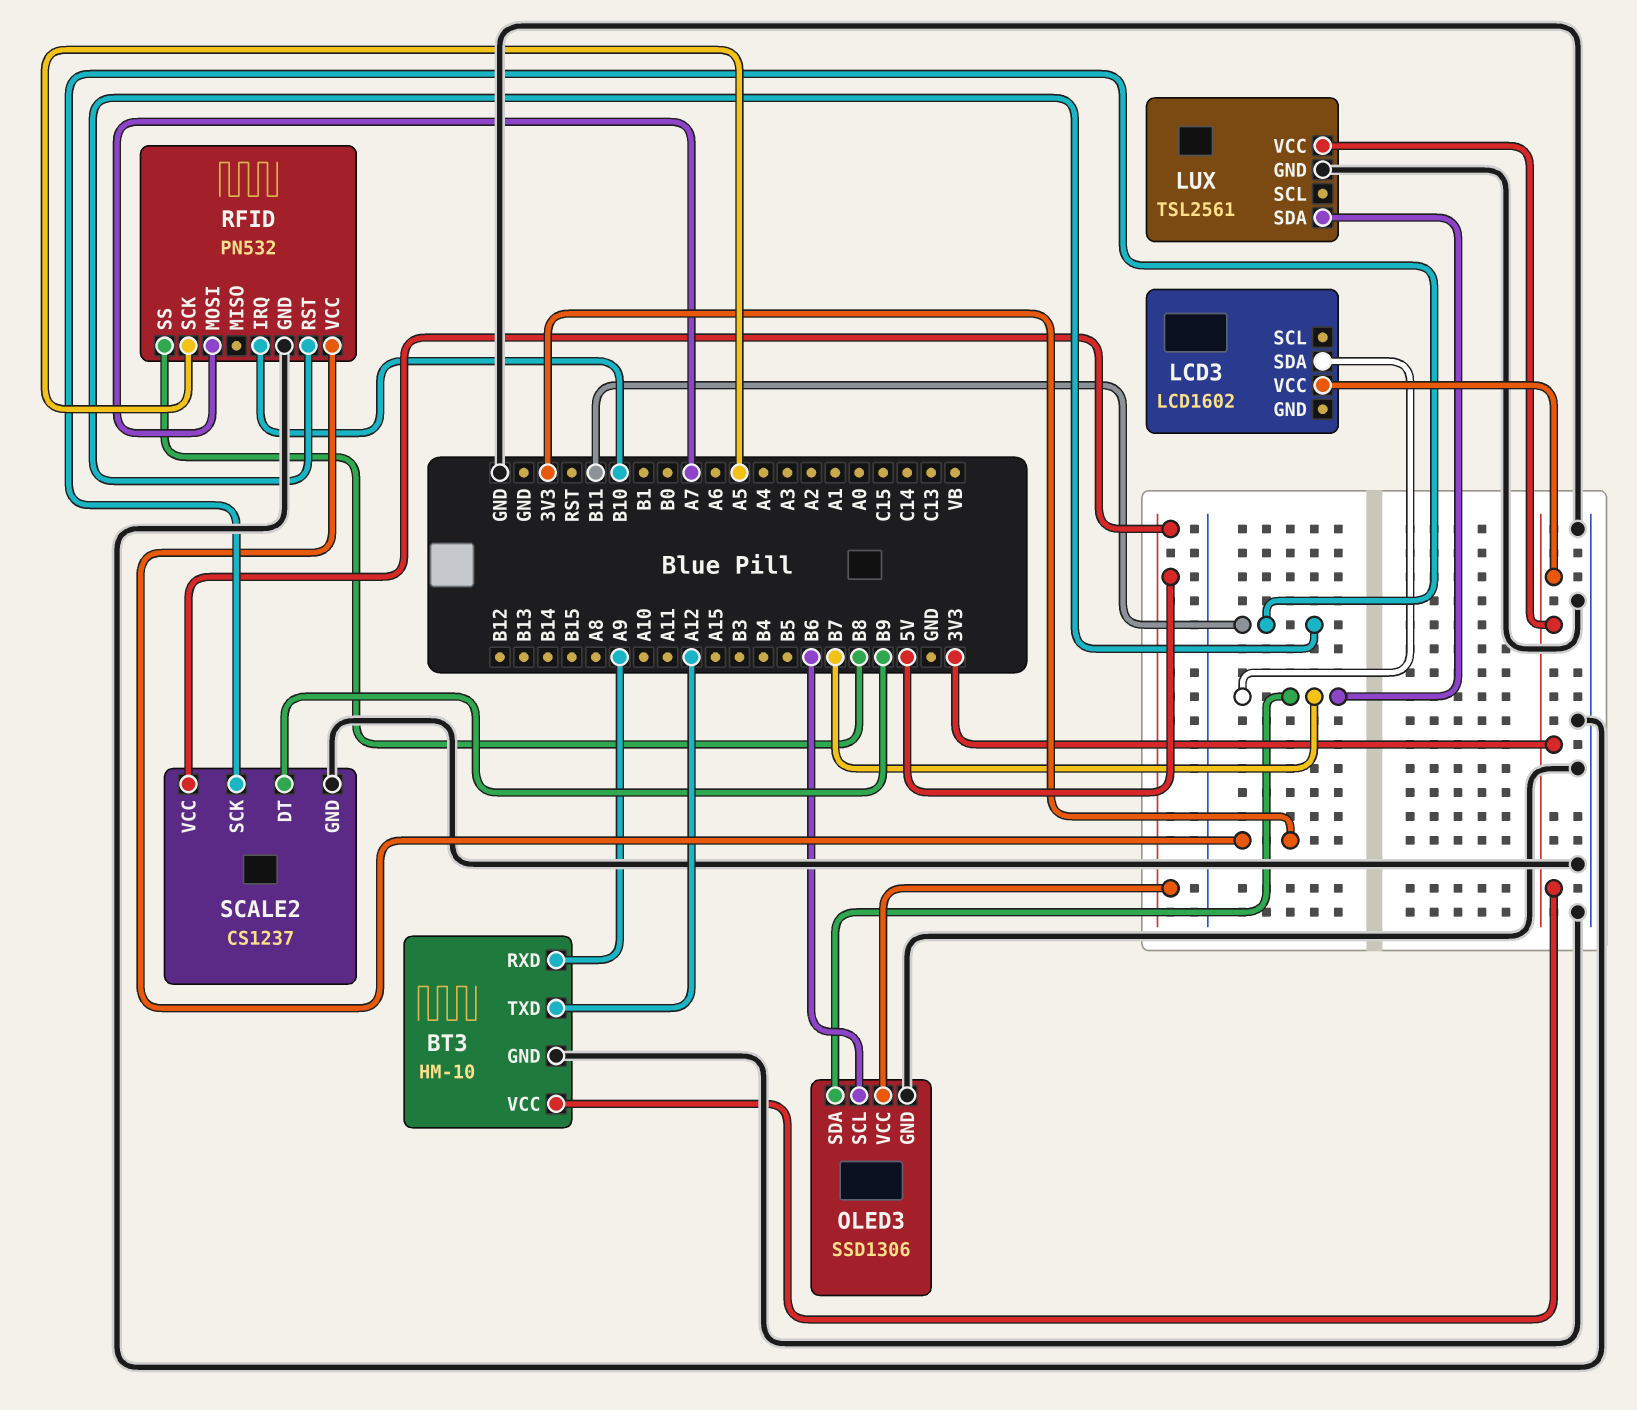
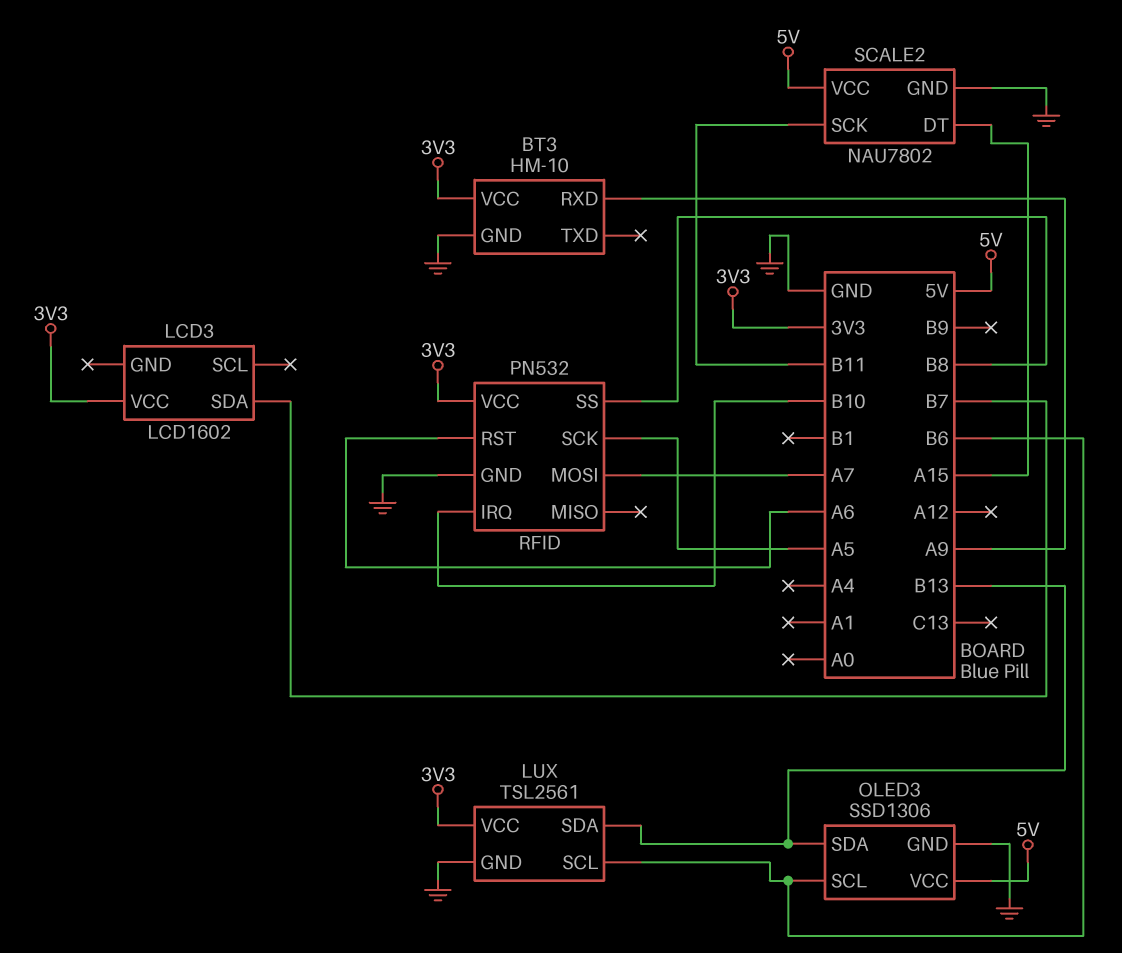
BT3 pin TXD: A12 -> none
LUX pin SCL: none -> B6
LUX pin SDA: B7 -> B13
OLED3 pin SDA: B7 -> B13
RFID pin RST: B11 -> A6
SCALE2: CS1237 -> NAU7802
SCALE2 pin DT: B9 -> A15

